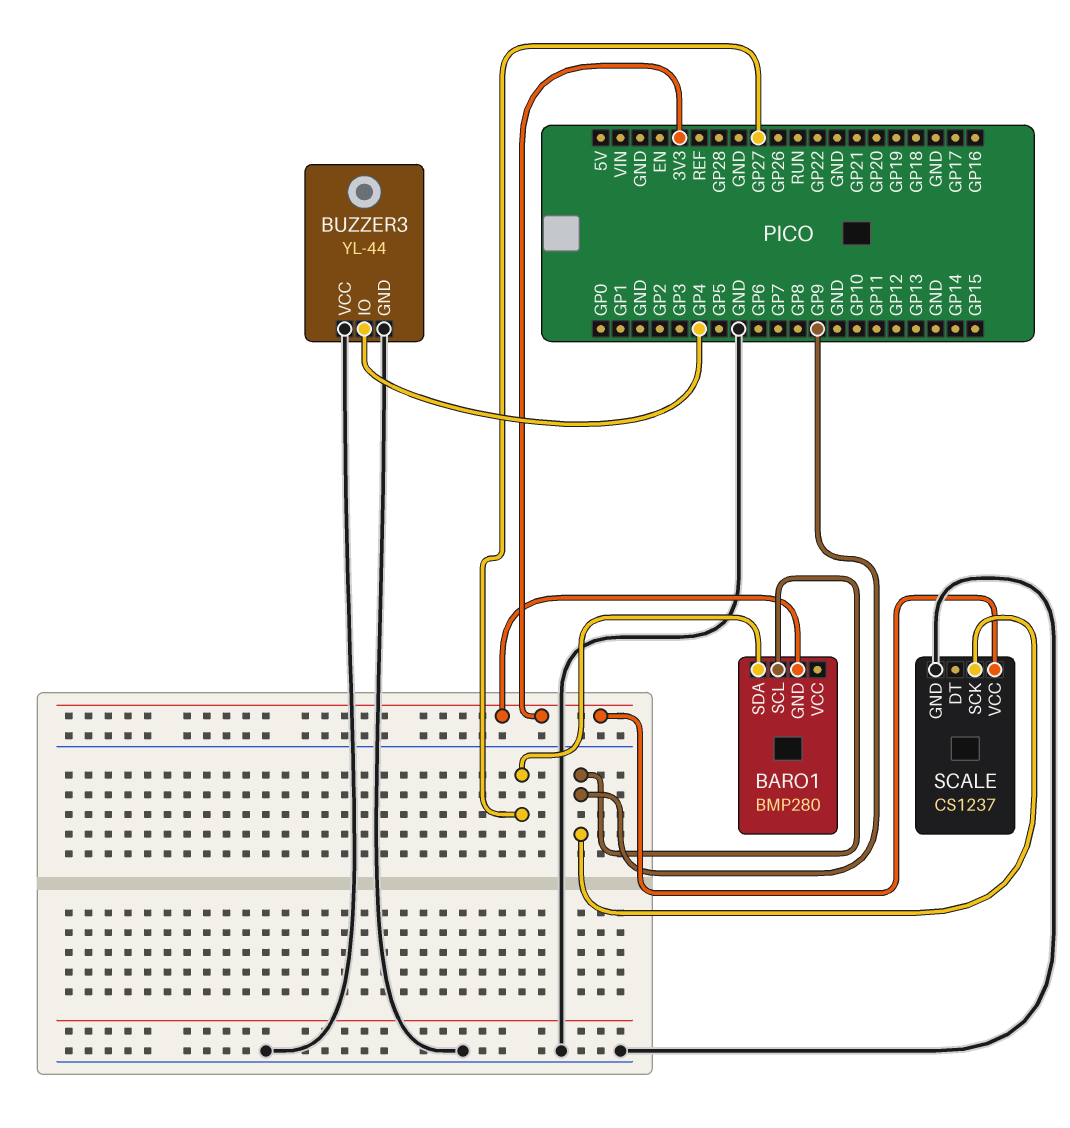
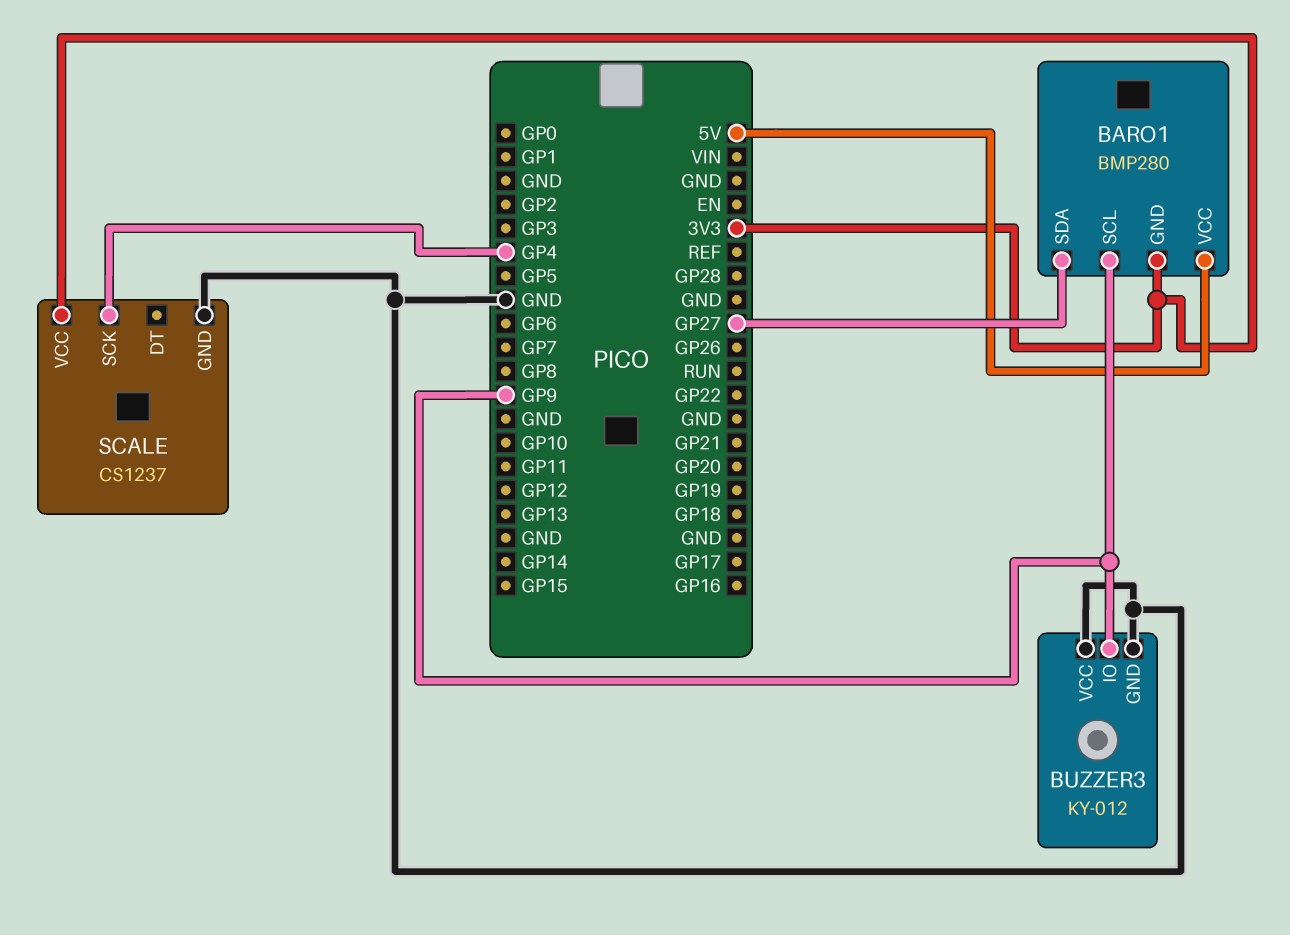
BARO1 pin VCC: none -> 5V
BUZZER3: YL-44 -> KY-012
BUZZER3 pin IO: GP4 -> GP9
SCALE pin SCK: GP9 -> GP4

